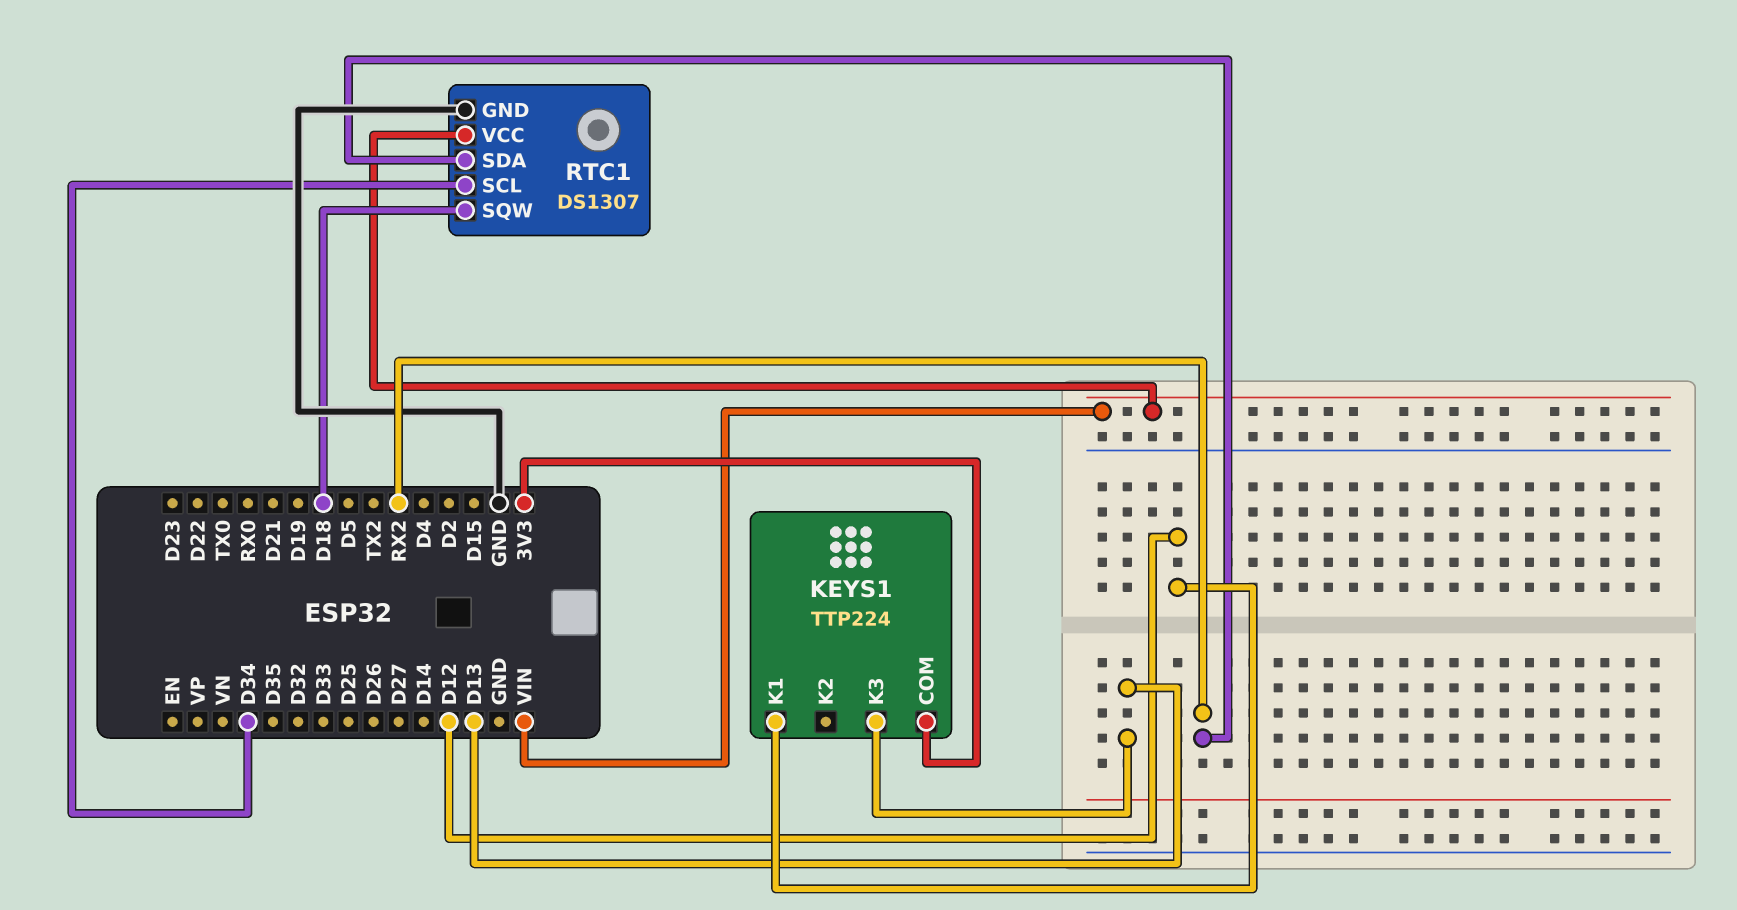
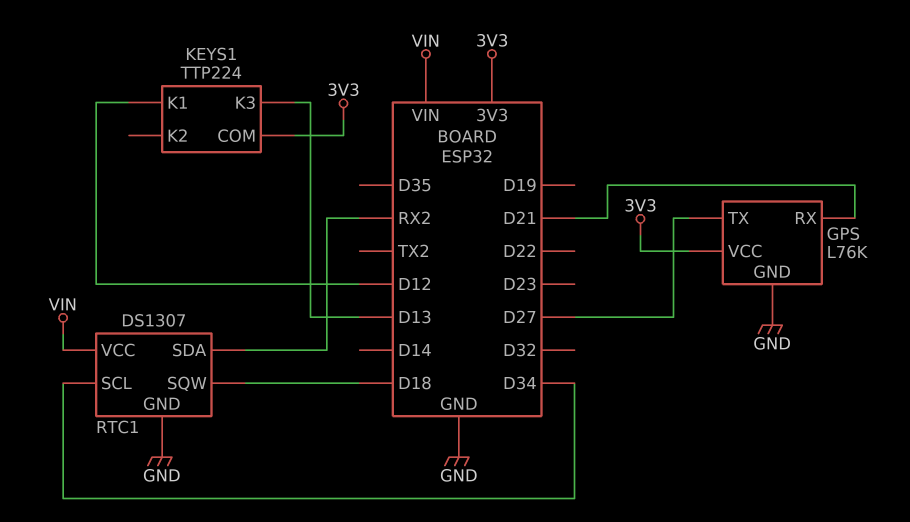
GPS: none -> L76K
GPS pin GND: none -> GND
GPS pin RX: none -> D21
GPS pin TX: none -> D27
GPS pin VCC: none -> 3V3

